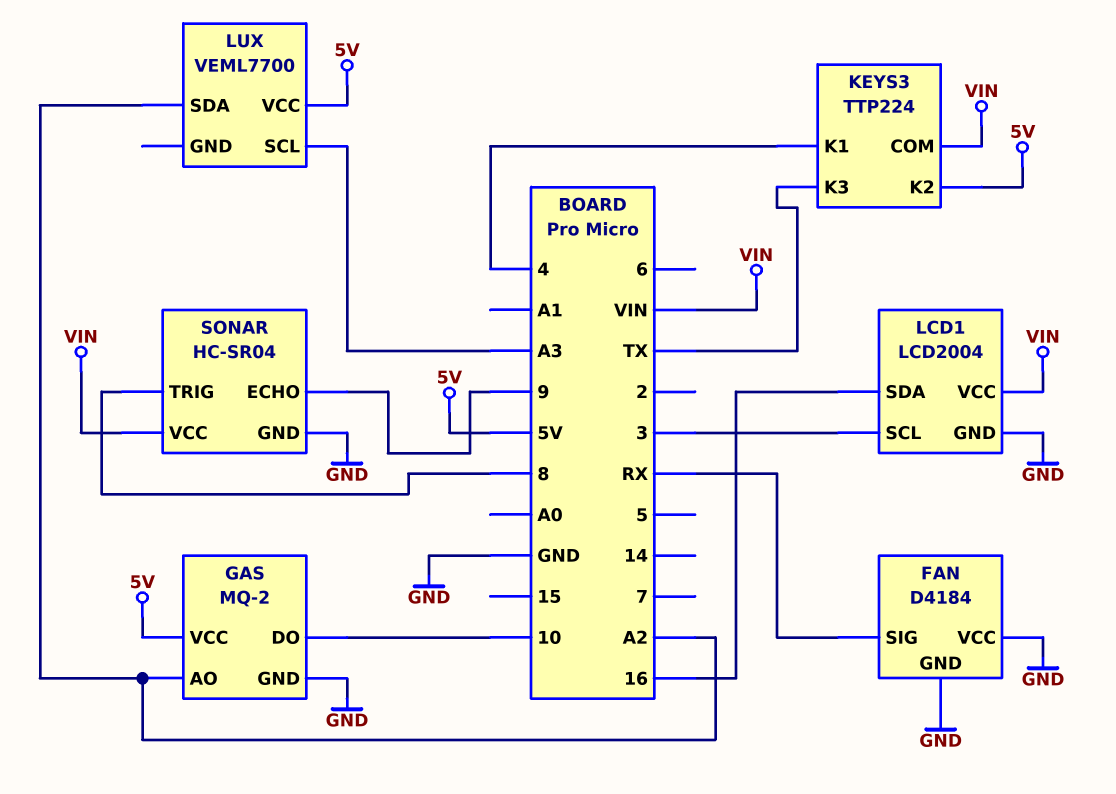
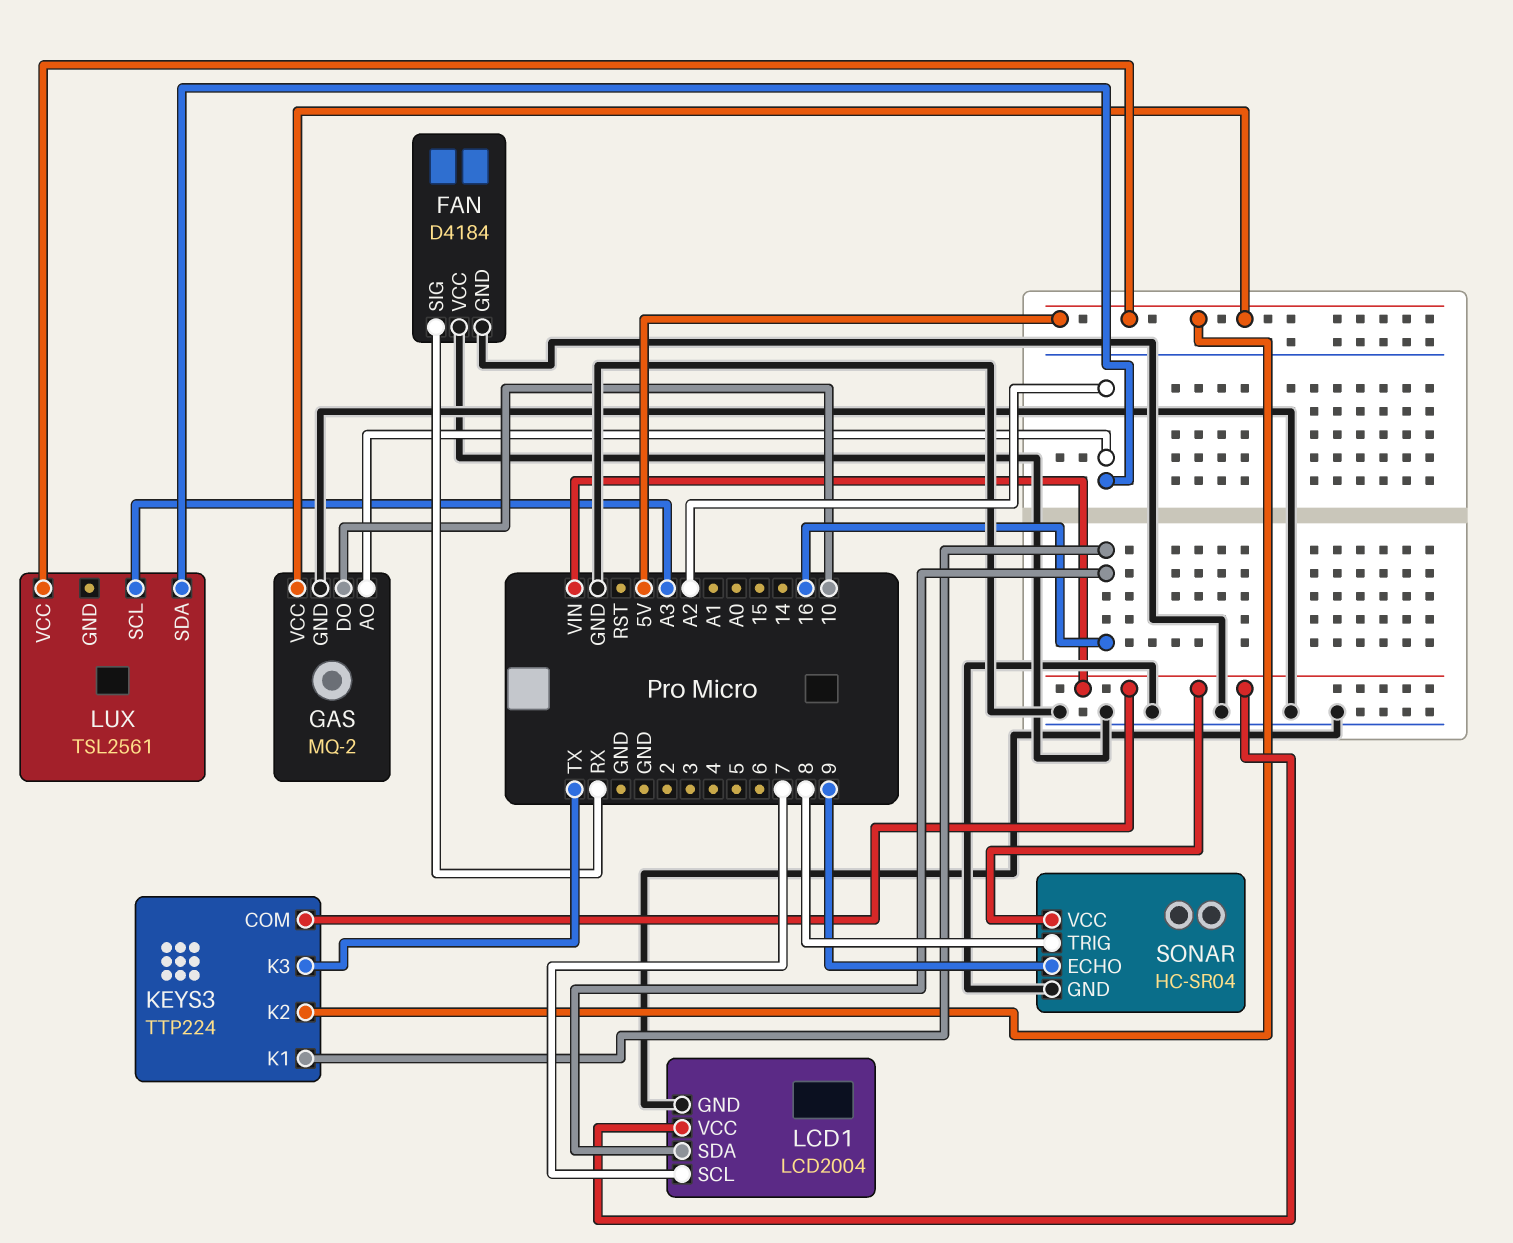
KEYS3 pin K1: 4 -> 16
LCD1 pin SCL: 3 -> 7
LUX: VEML7700 -> TSL2561

